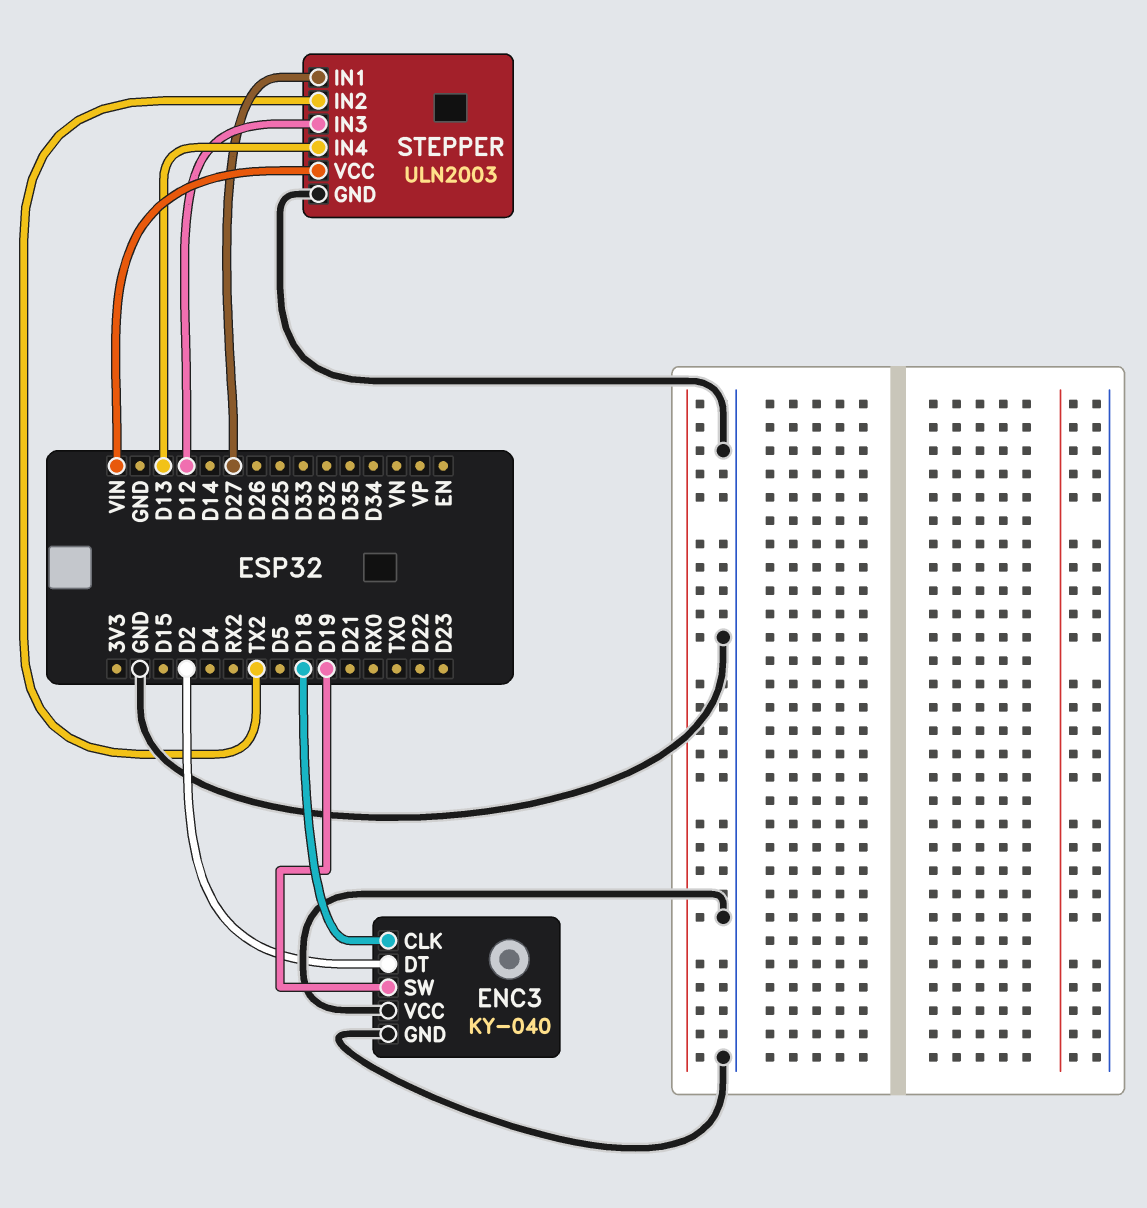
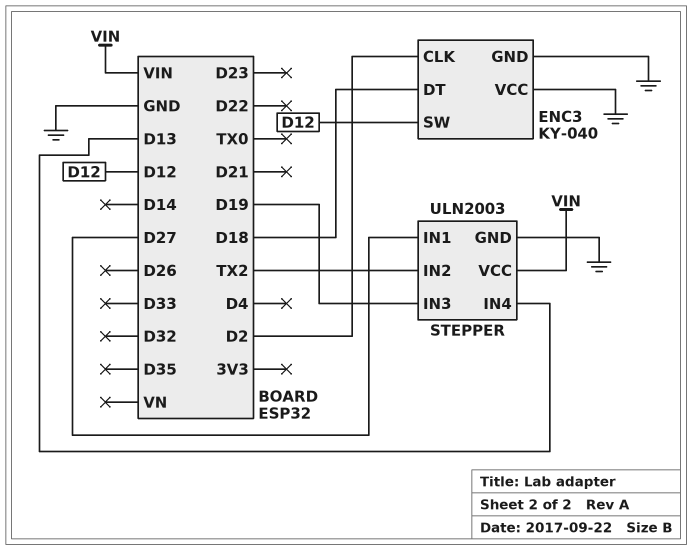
ENC3 pin CLK: D18 -> D2
ENC3 pin DT: D2 -> D18
ENC3 pin SW: D19 -> D12
STEPPER pin IN3: D12 -> D19

